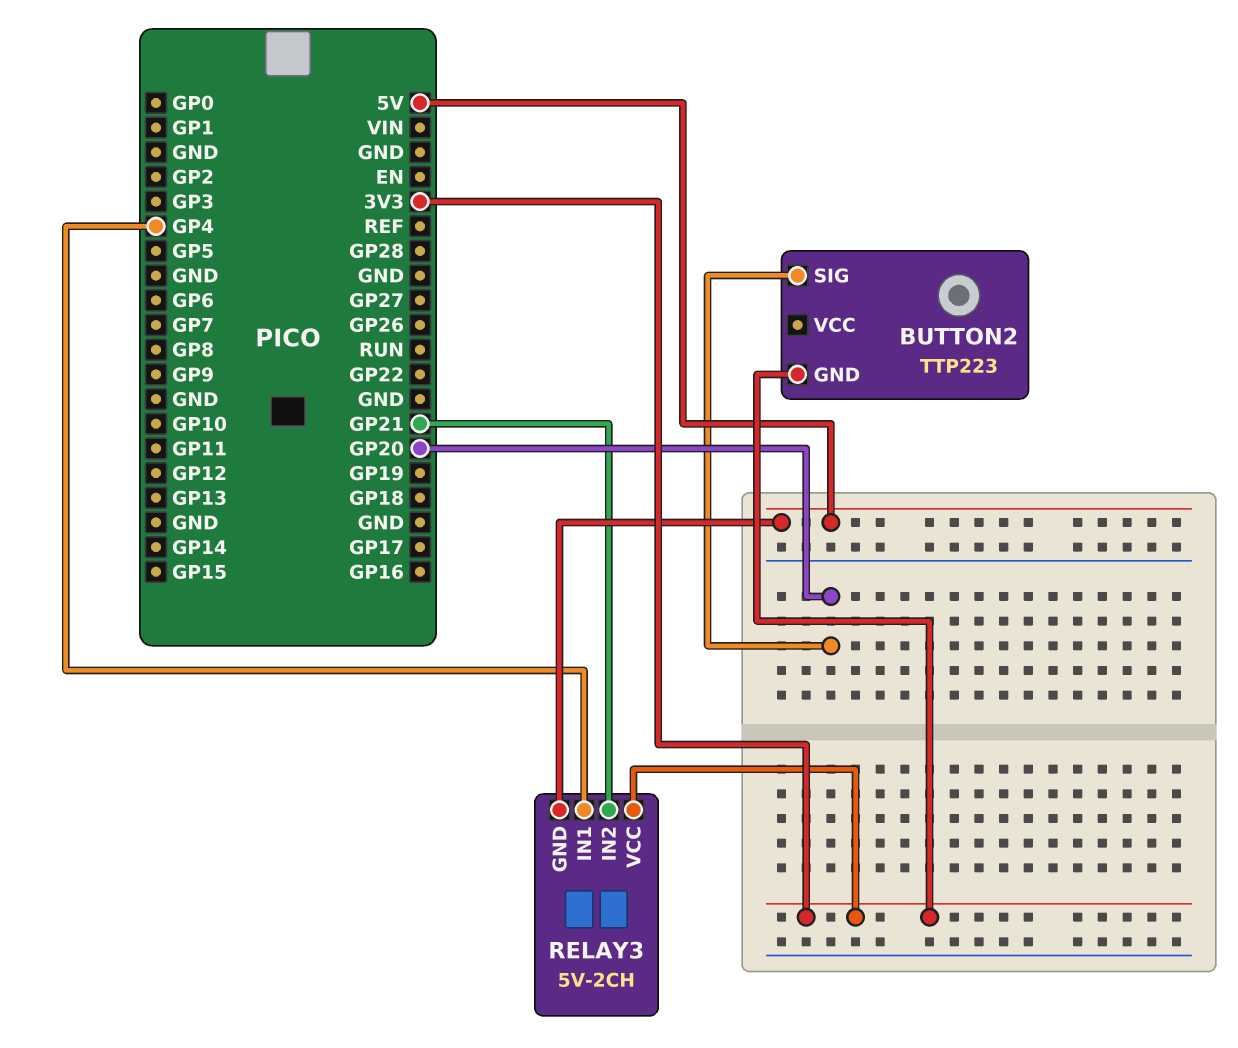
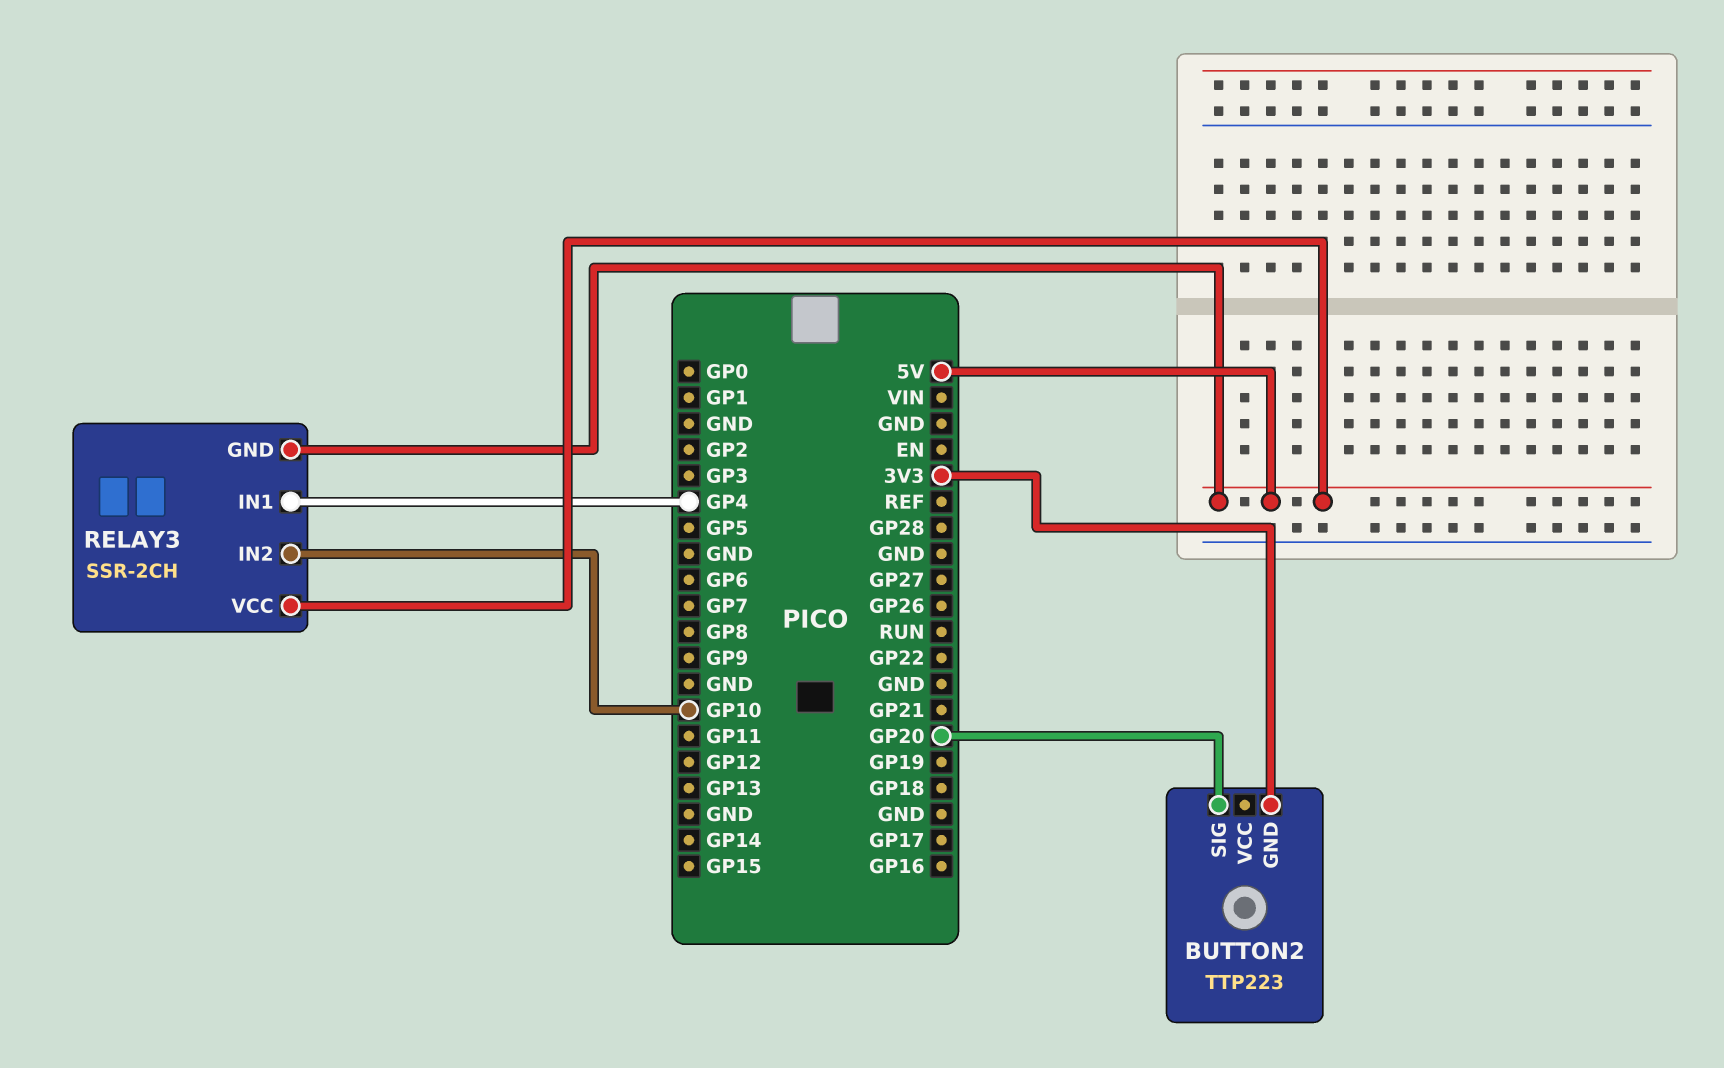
RELAY3: 5V-2CH -> SSR-2CH
RELAY3 pin IN2: GP21 -> GP10
RELAY3 pin VCC: 3V3 -> 5V

